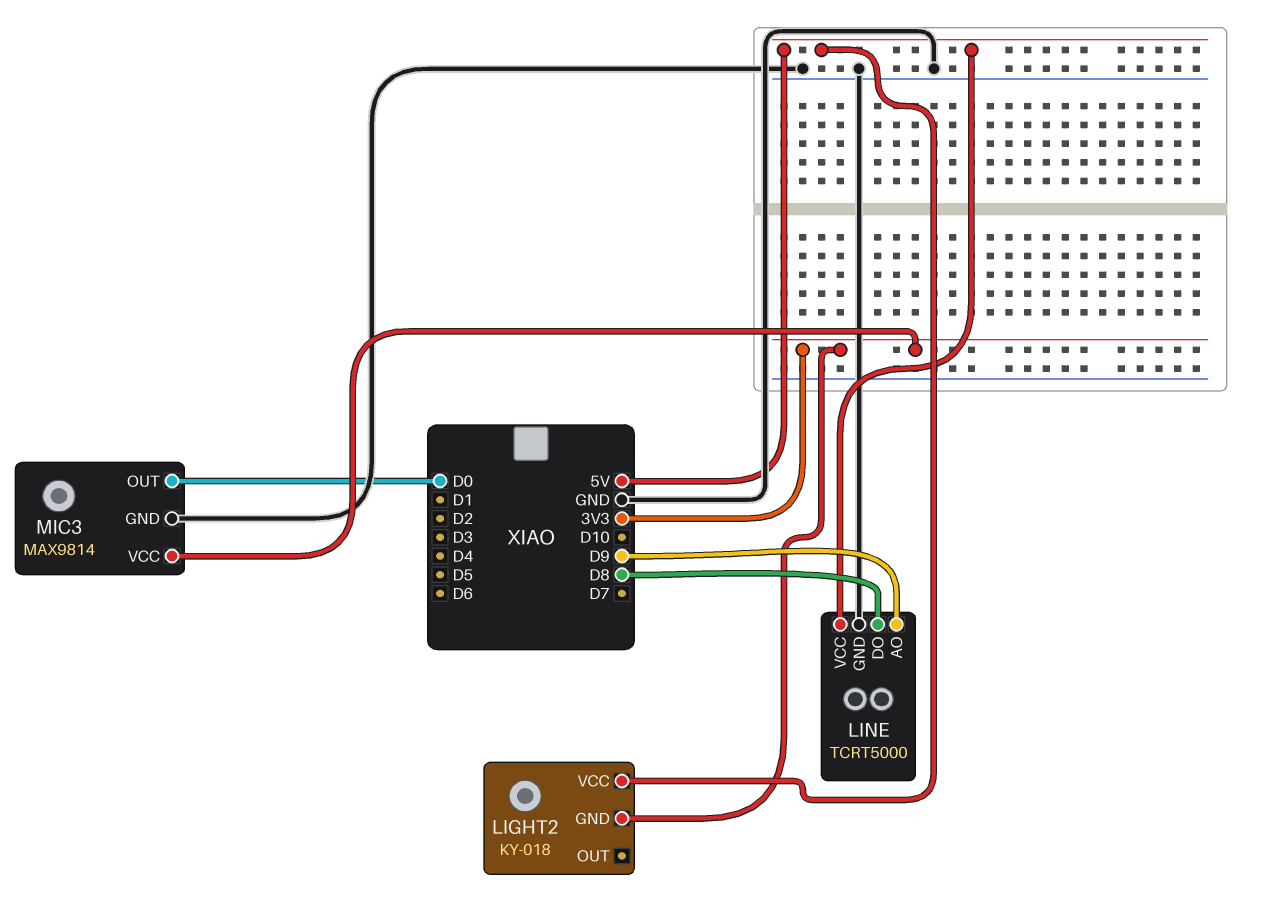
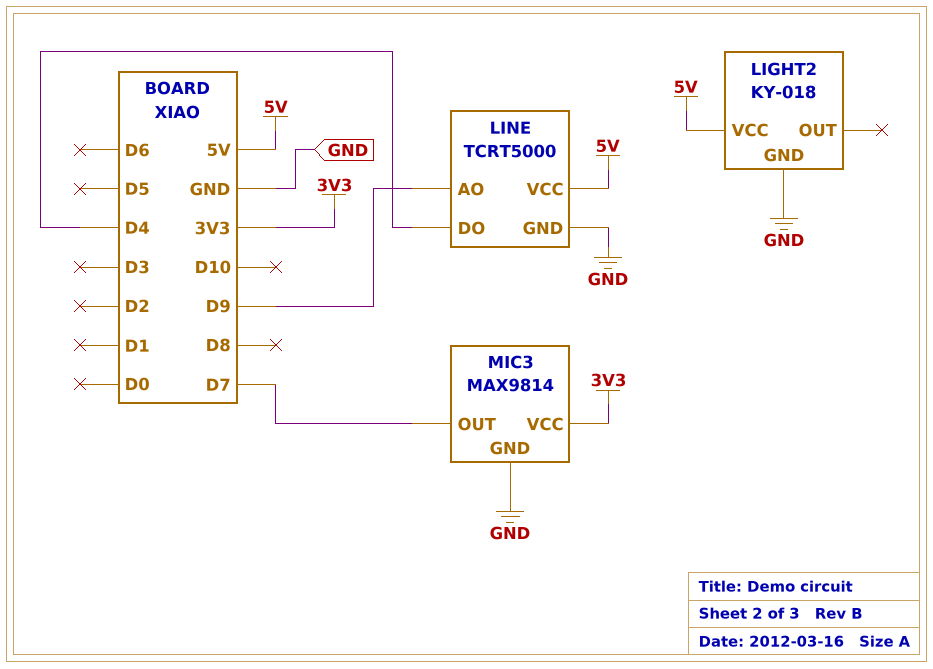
LIGHT2 pin GND: 3V3 -> GND
LINE pin DO: D8 -> D4
MIC3 pin OUT: D0 -> D7

